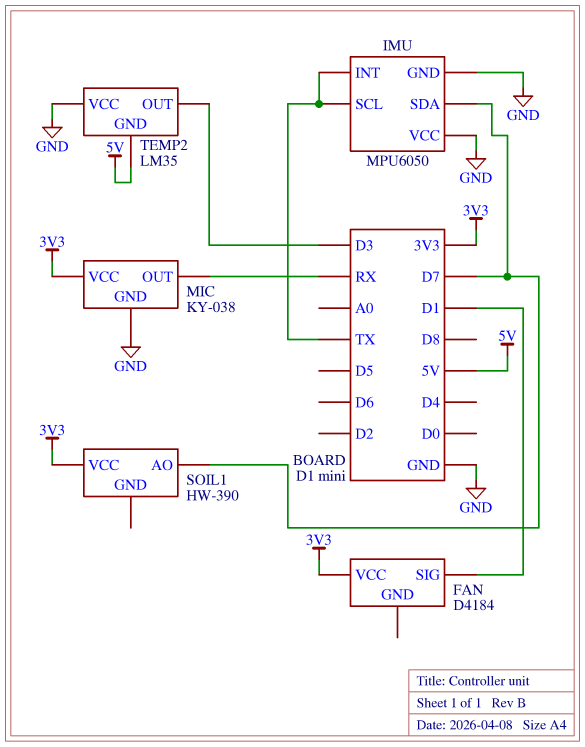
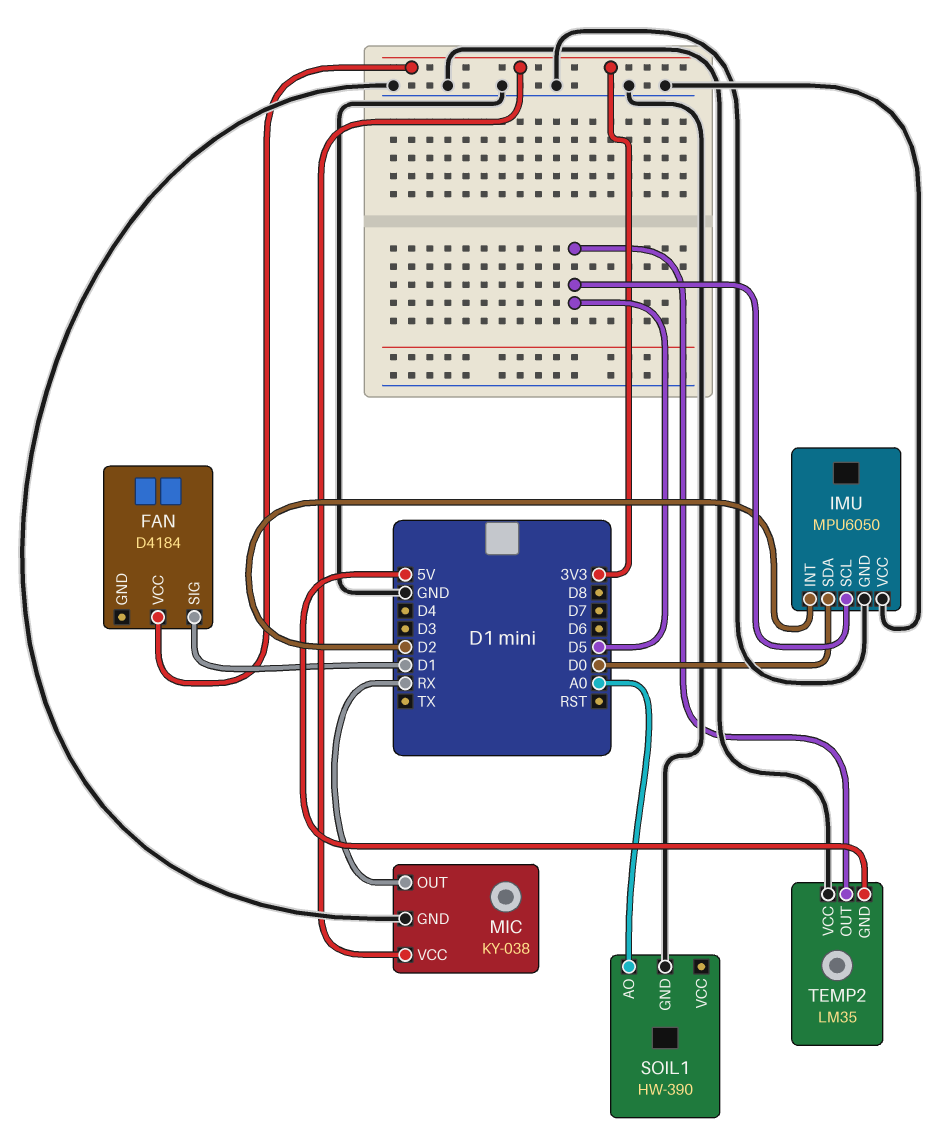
IMU pin INT: TX -> D2
IMU pin SCL: TX -> D5
IMU pin SDA: D7 -> D0
SOIL1 pin AO: D7 -> A0
SOIL1 pin GND: none -> GND
SOIL1 pin VCC: 3V3 -> none
TEMP2 pin OUT: D3 -> D5

